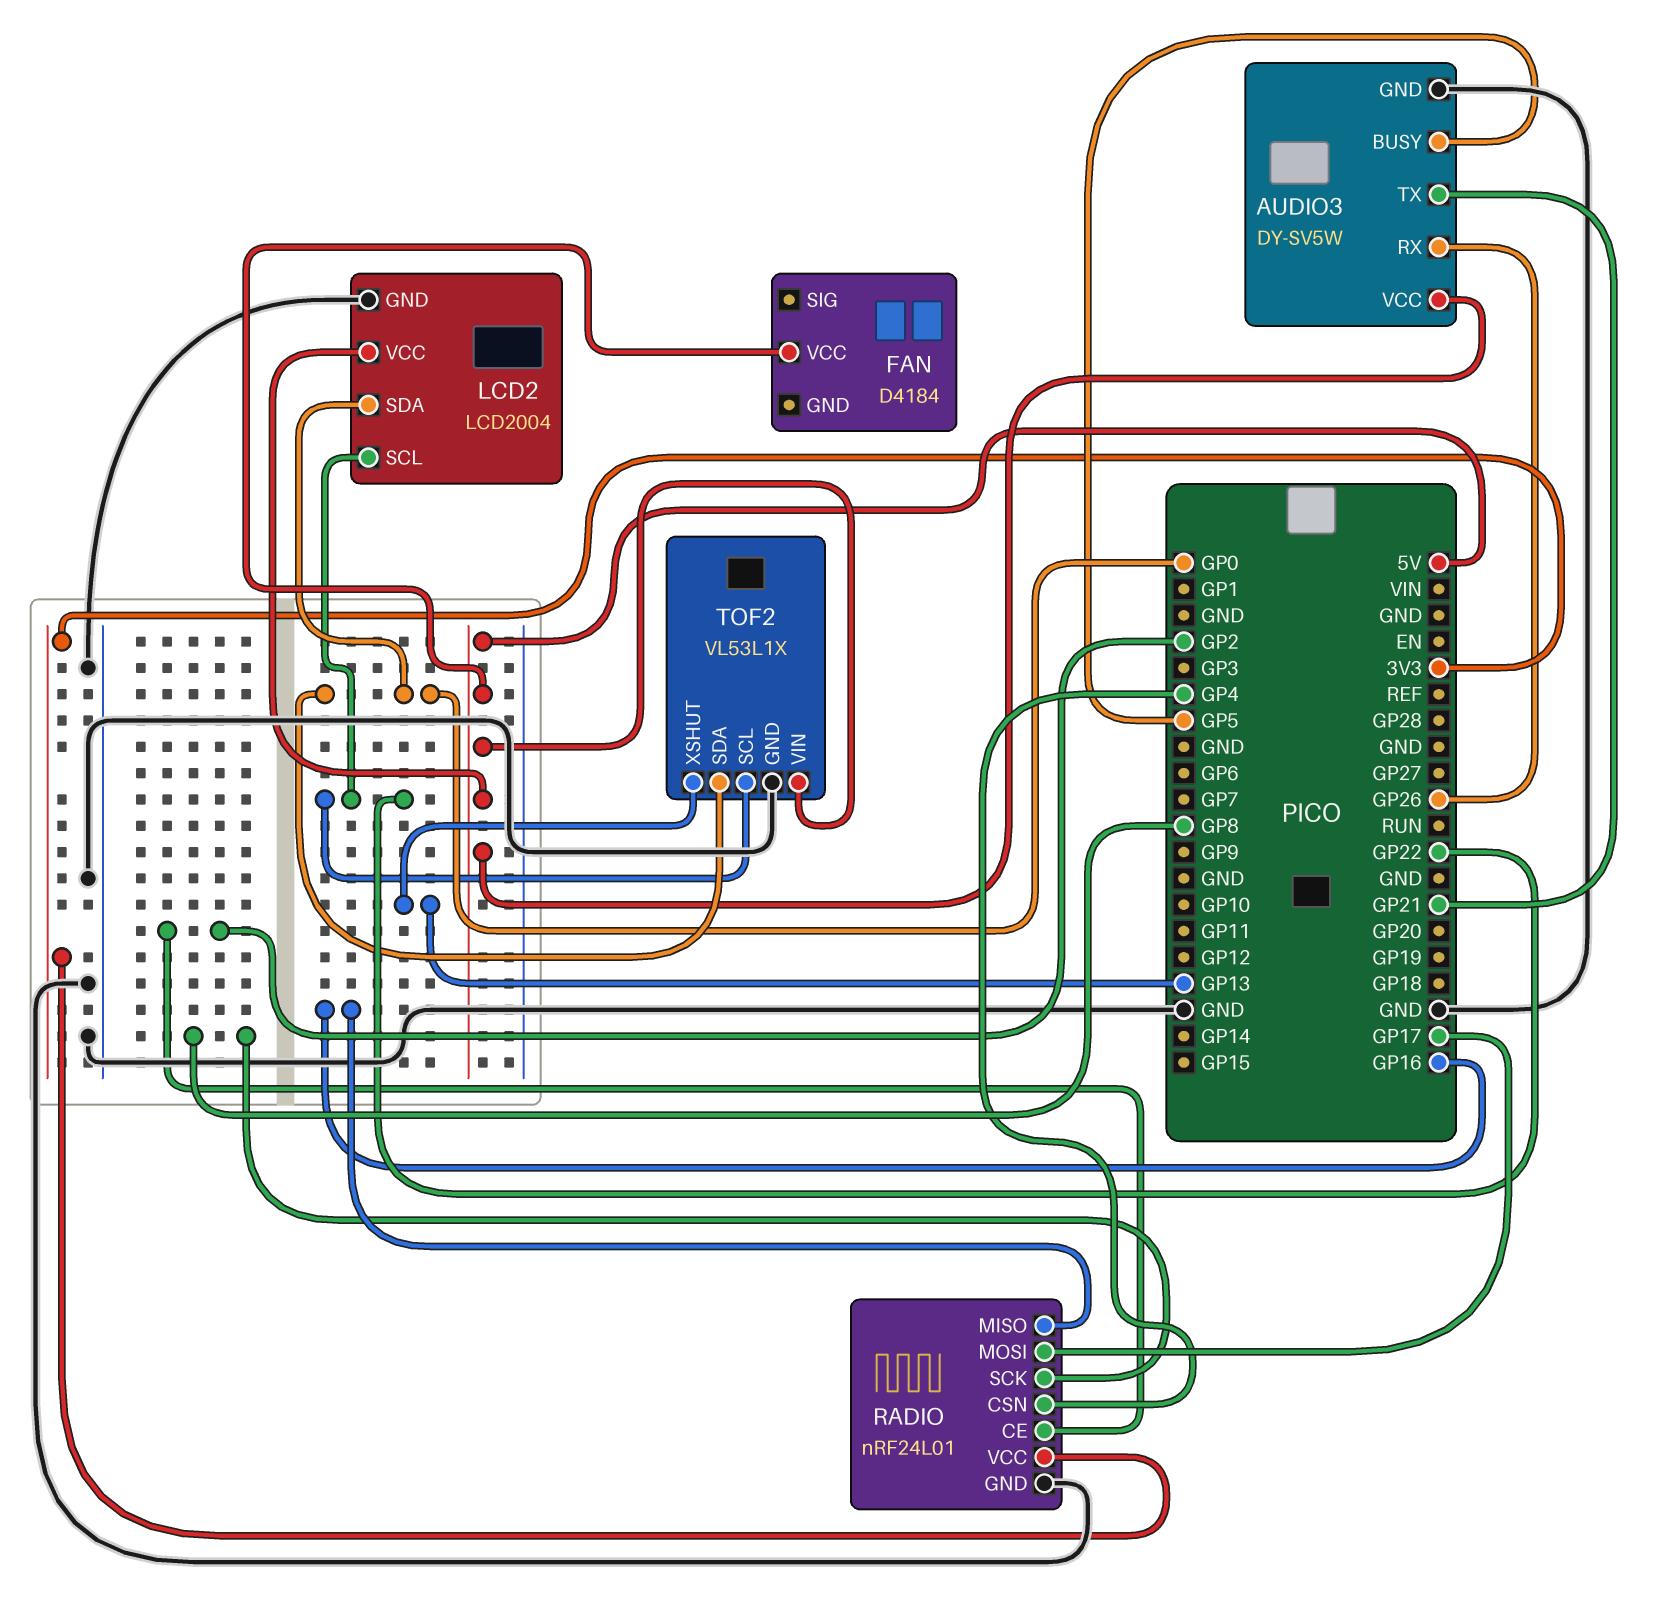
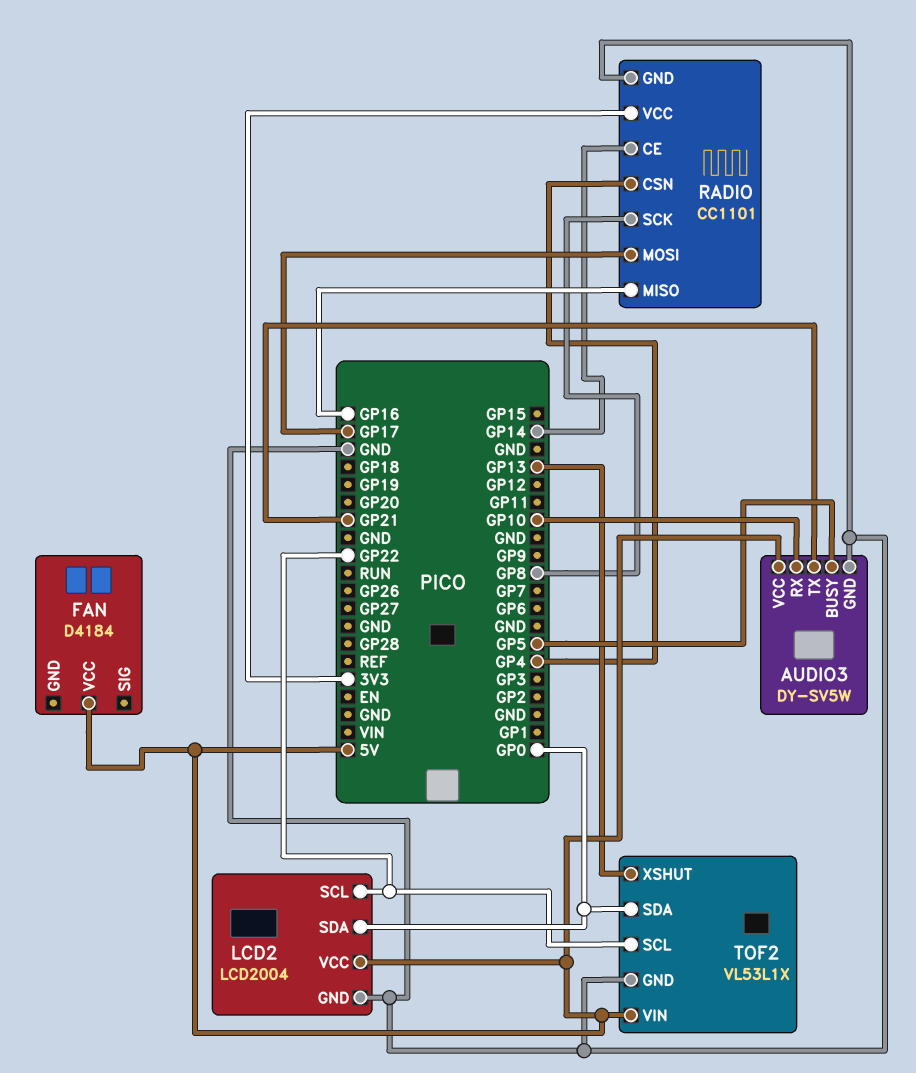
AUDIO3 pin RX: GP26 -> GP10
RADIO: nRF24L01 -> CC1101
RADIO pin CE: GP2 -> GP14

